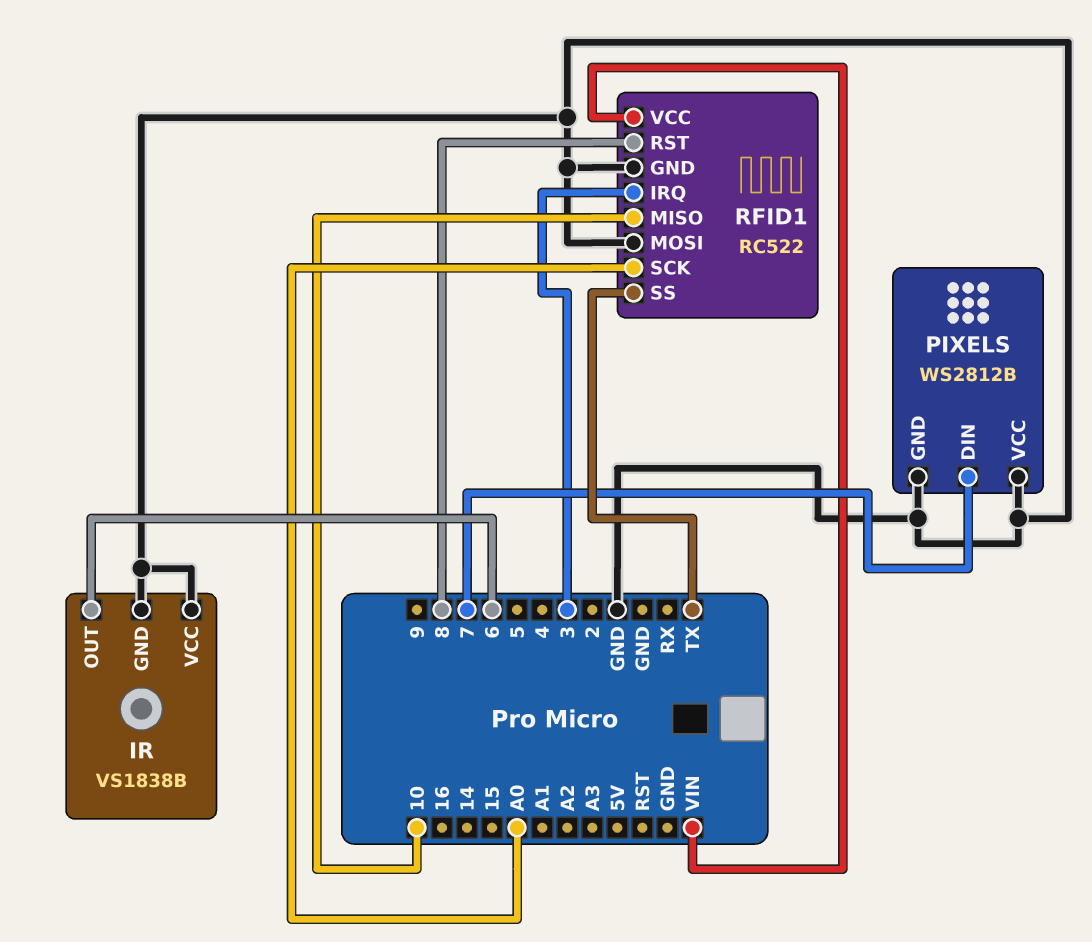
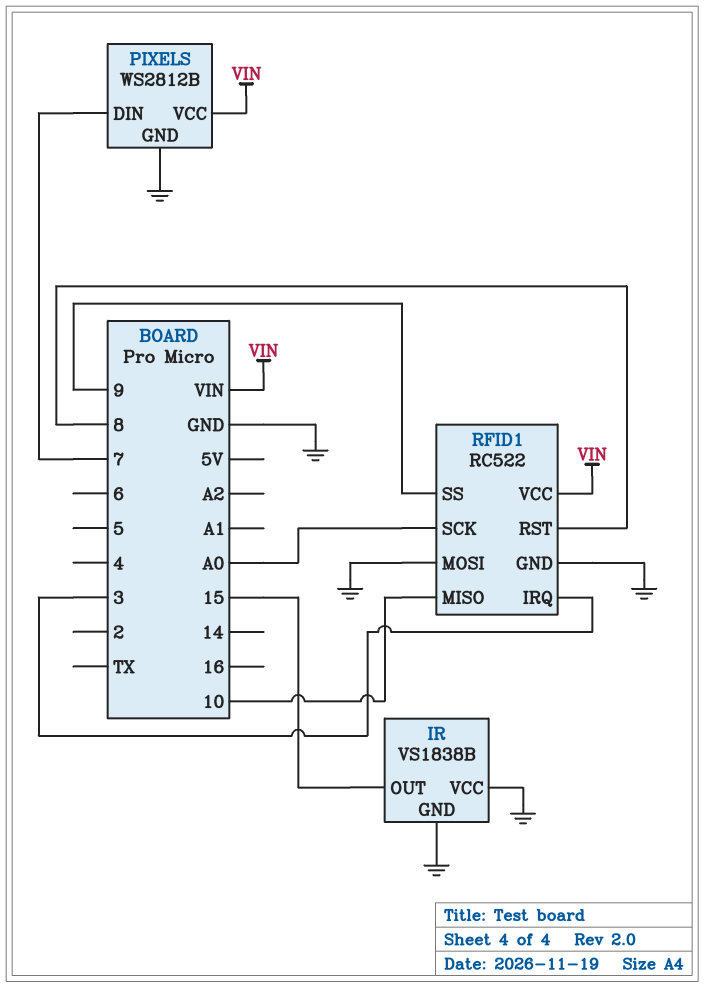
IR pin OUT: 6 -> 15
PIXELS pin VCC: GND -> VIN
RFID1 pin SS: TX -> 9

